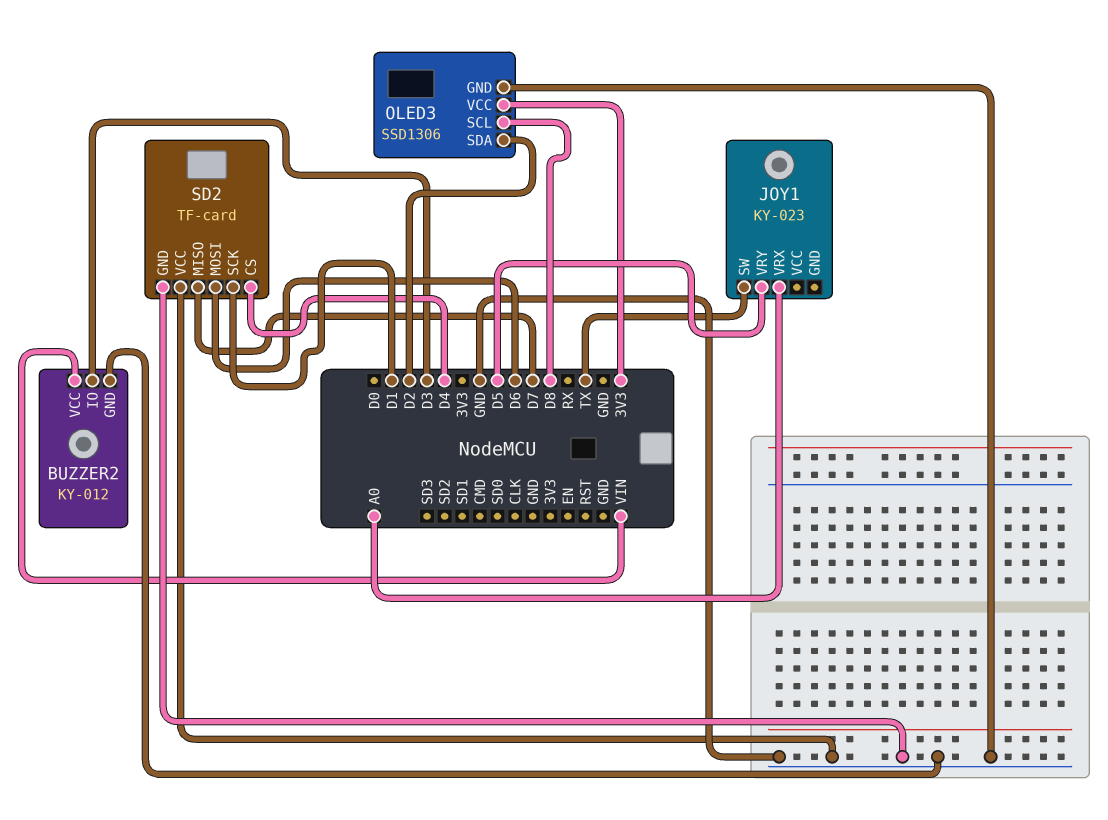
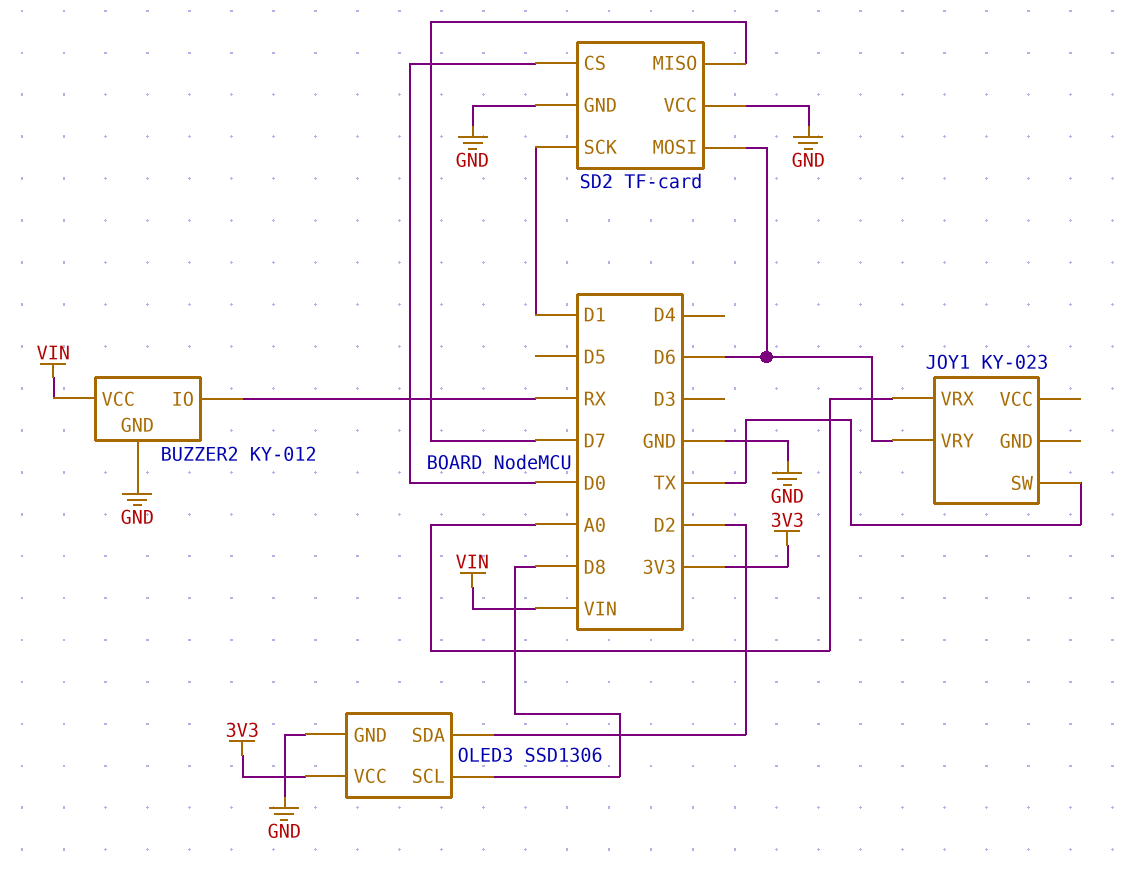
BUZZER2 pin IO: D3 -> RX
JOY1 pin VRY: D5 -> D6
SD2 pin CS: D4 -> D0

